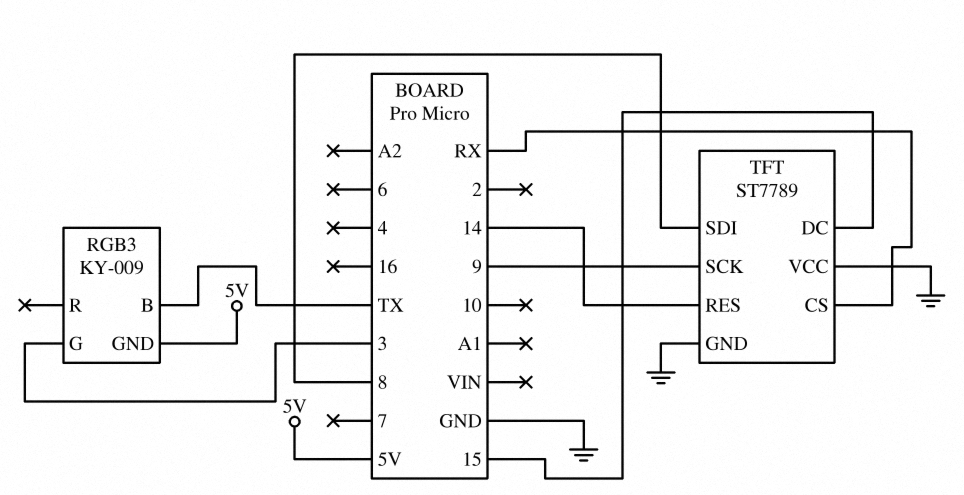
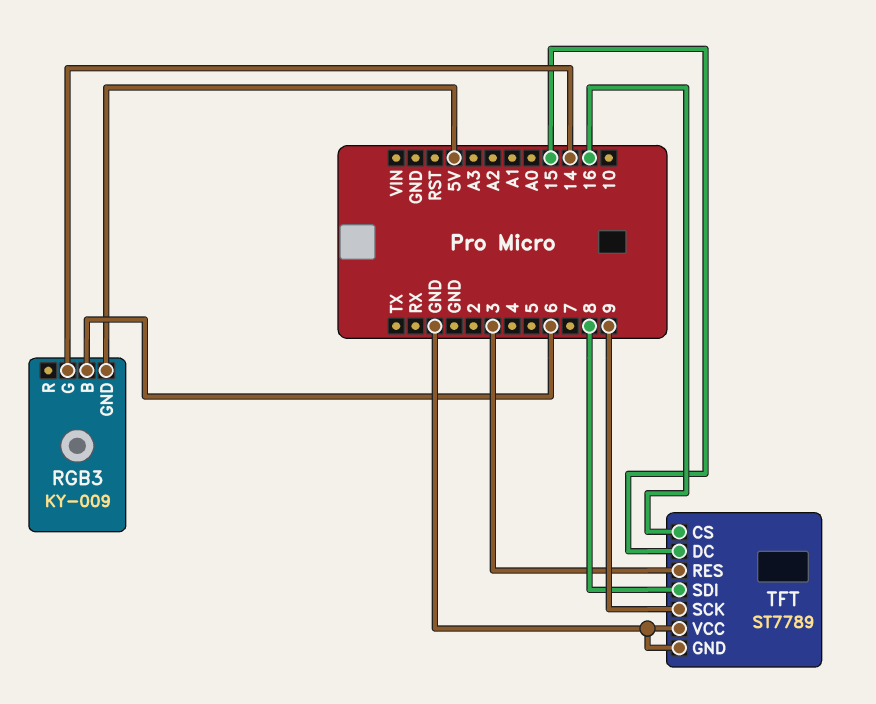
RGB3 pin B: TX -> 6
RGB3 pin G: 3 -> 14
TFT pin CS: RX -> 16
TFT pin RES: 14 -> 3

